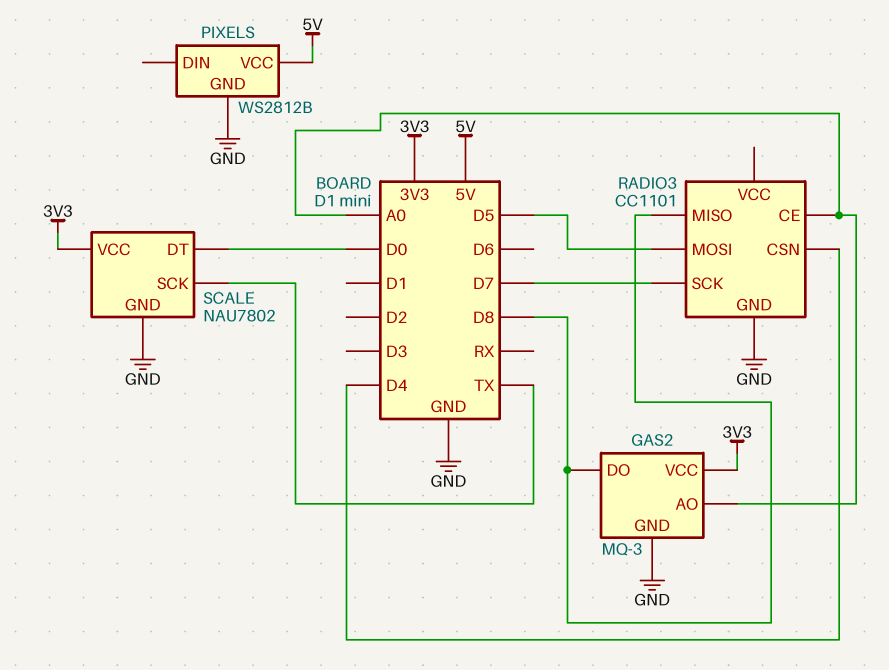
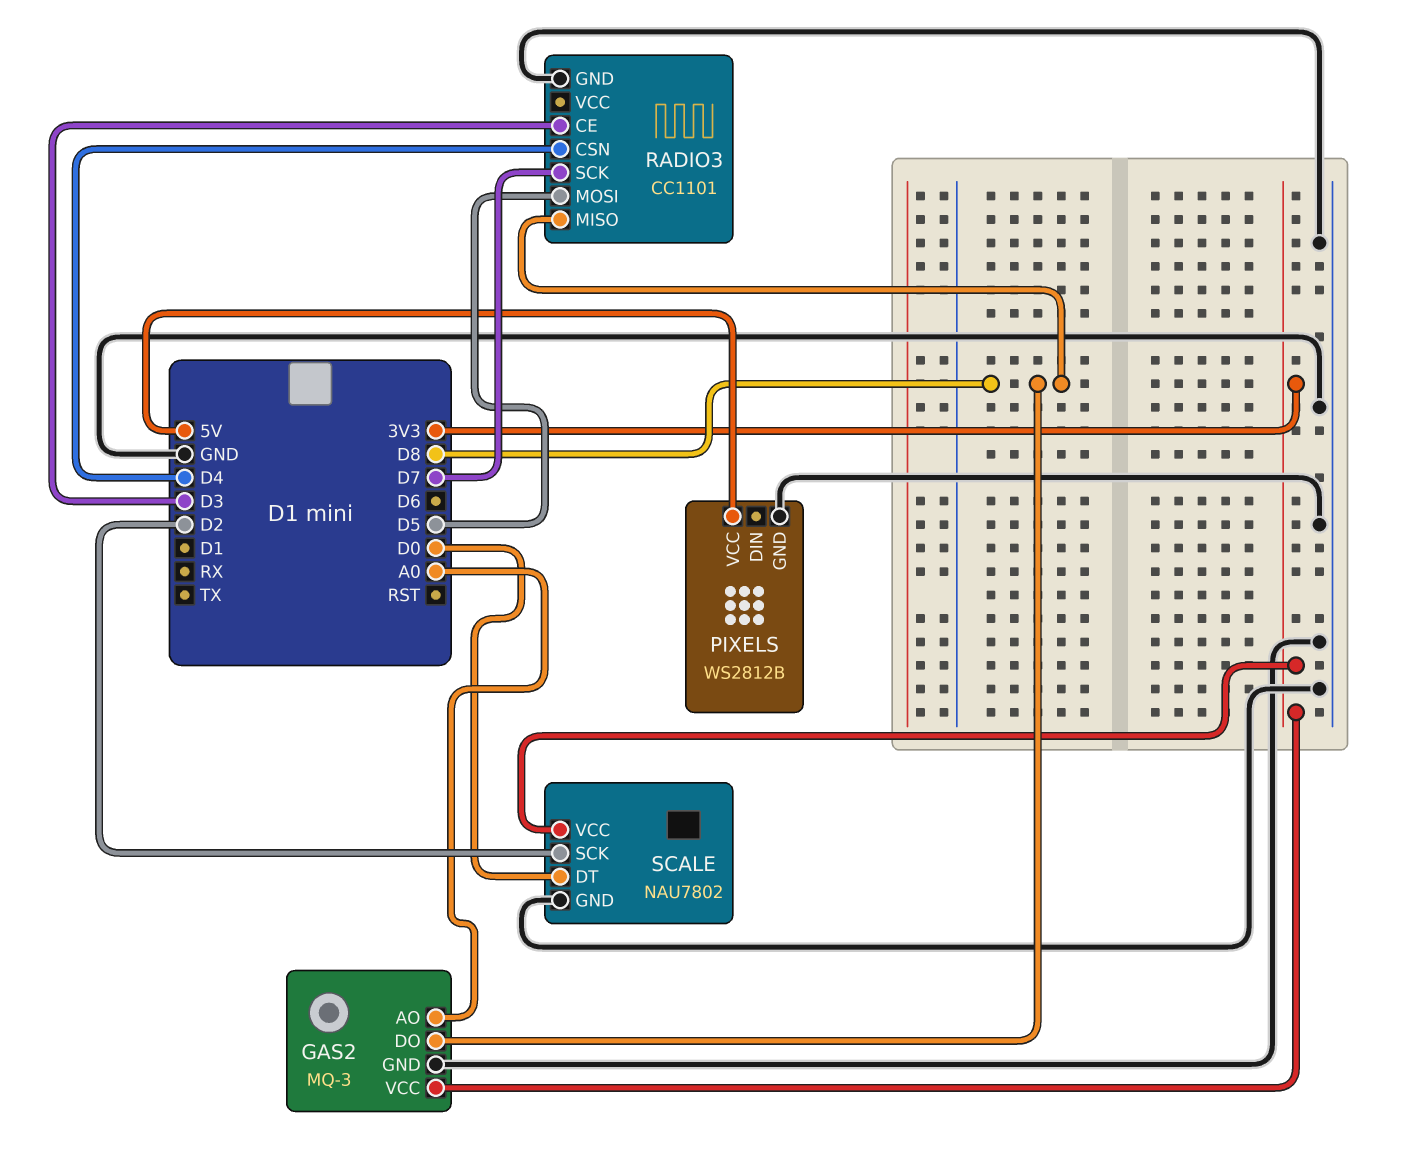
RADIO3 pin CE: A0 -> D3
SCALE pin SCK: TX -> D2

